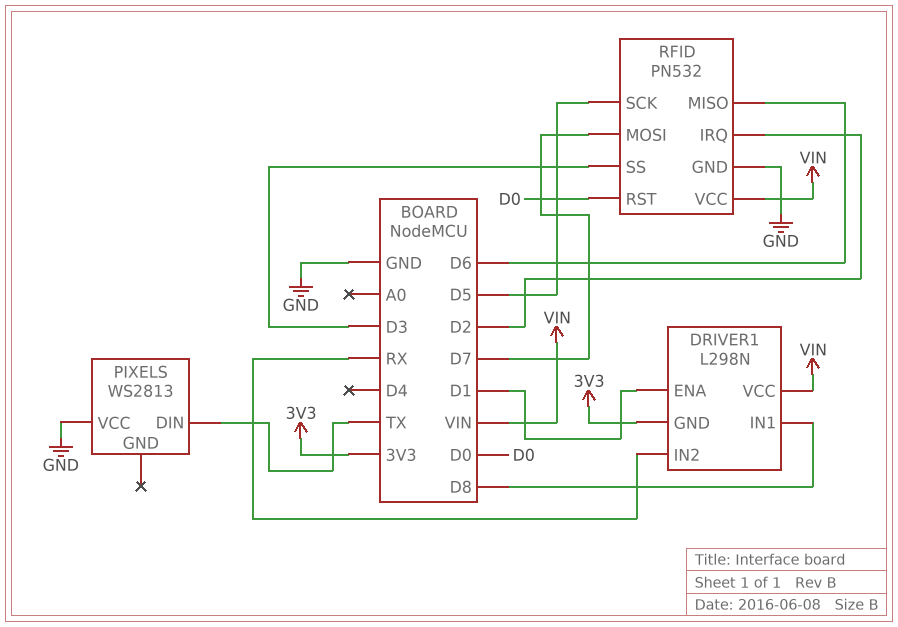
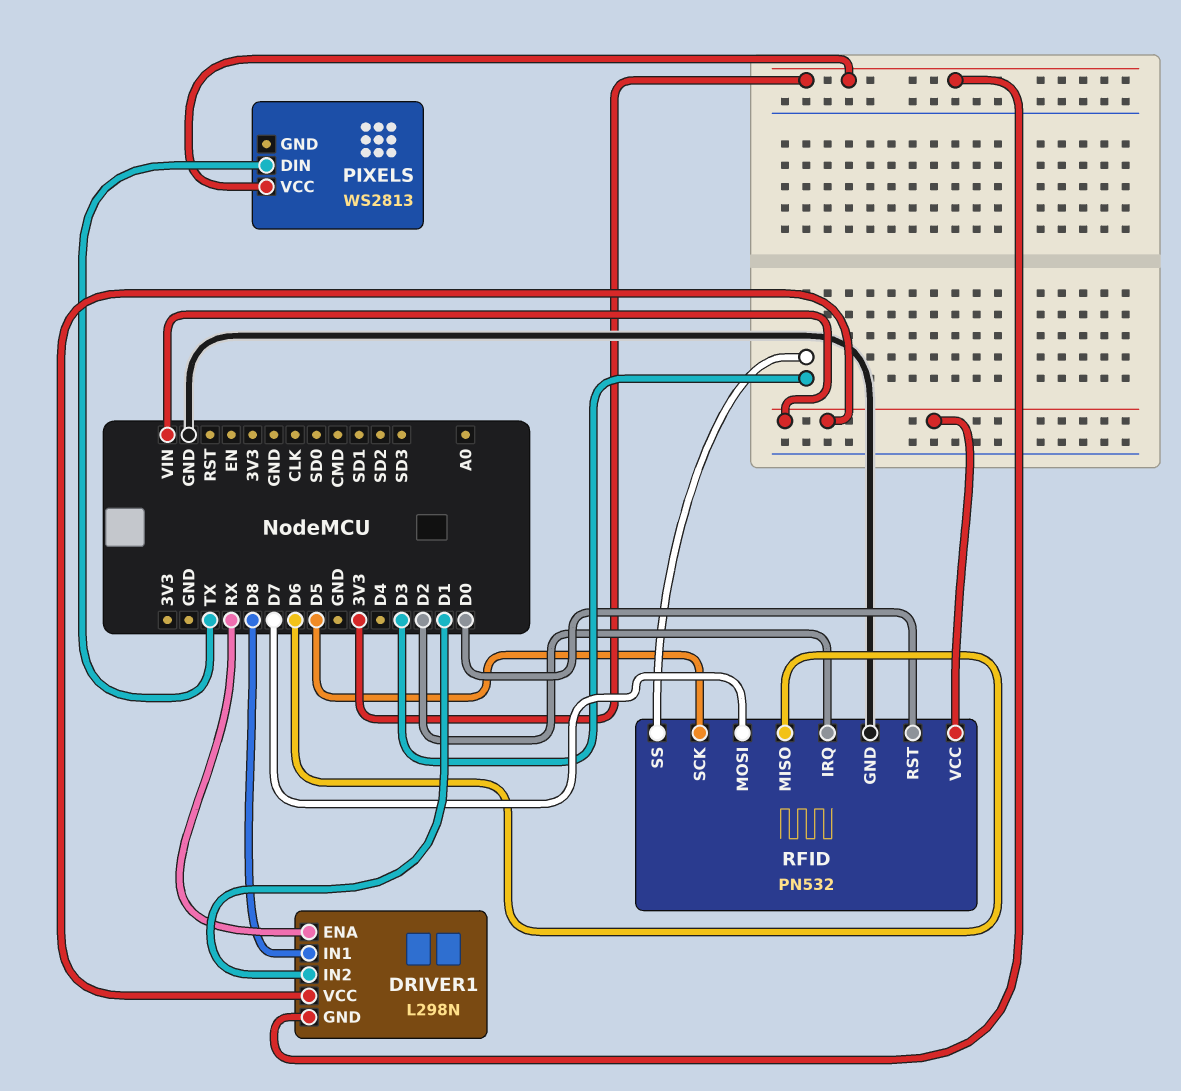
DRIVER1 pin ENA: D1 -> RX
DRIVER1 pin IN2: RX -> D1
PIXELS pin VCC: GND -> 3V3

